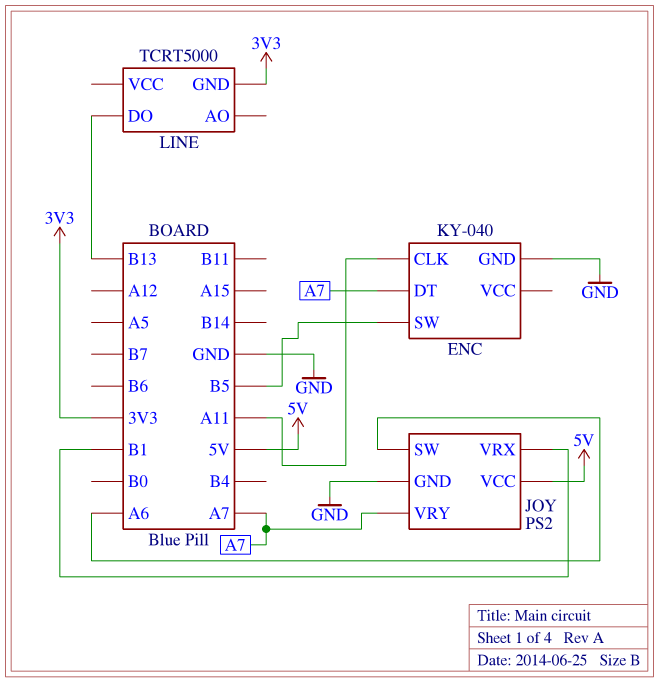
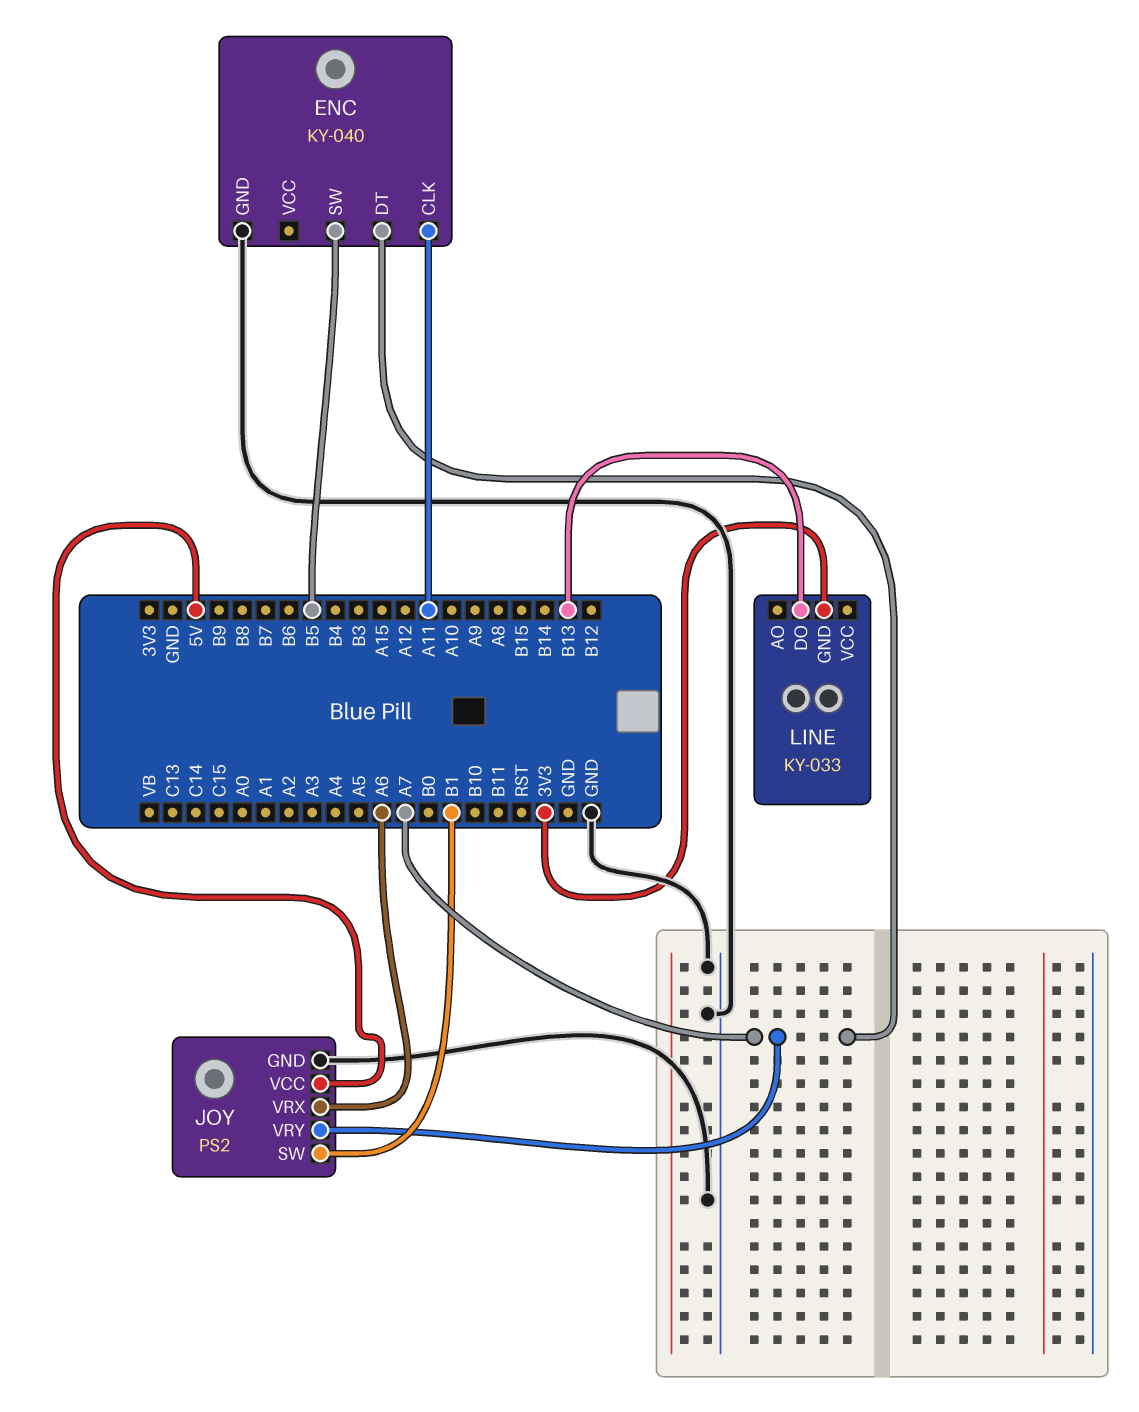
JOY pin SW: A6 -> B1
JOY pin VRX: B1 -> A6
LINE: TCRT5000 -> KY-033

